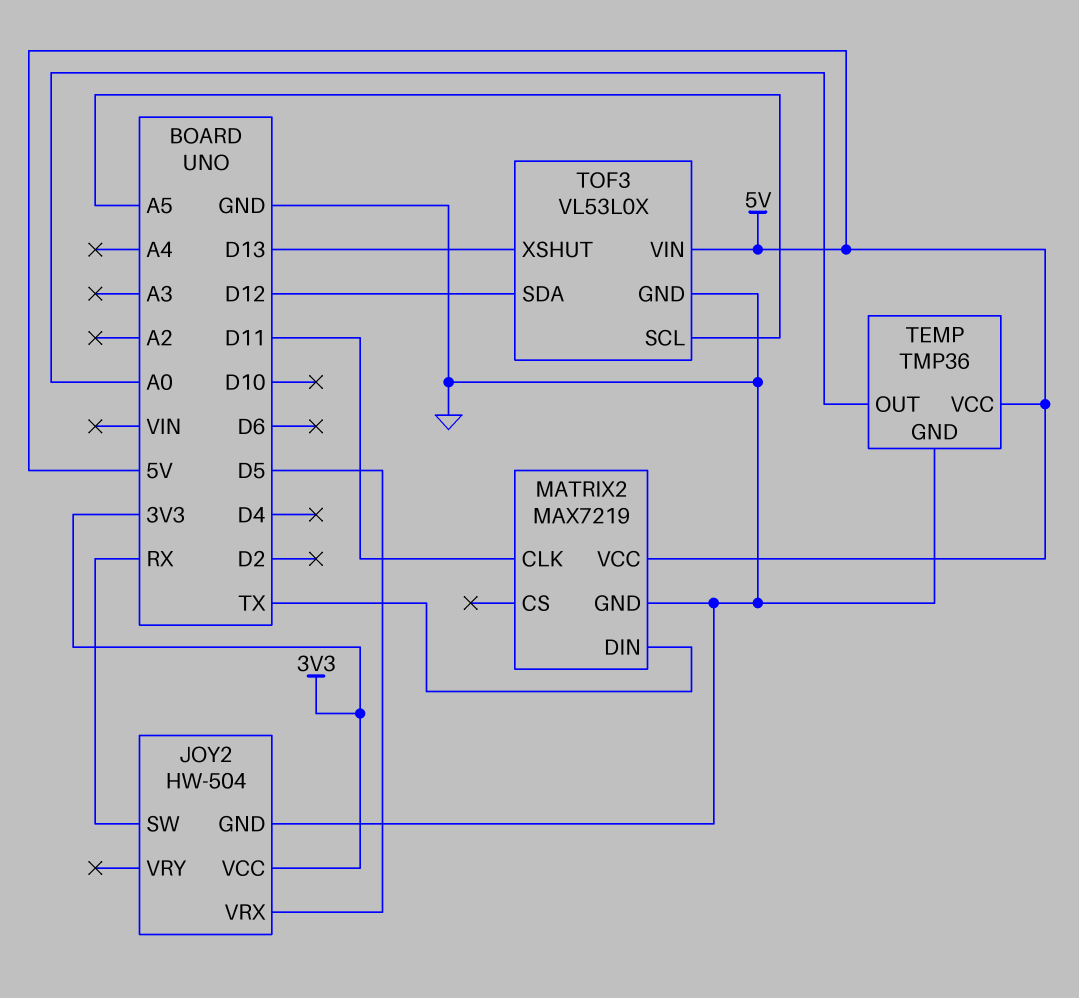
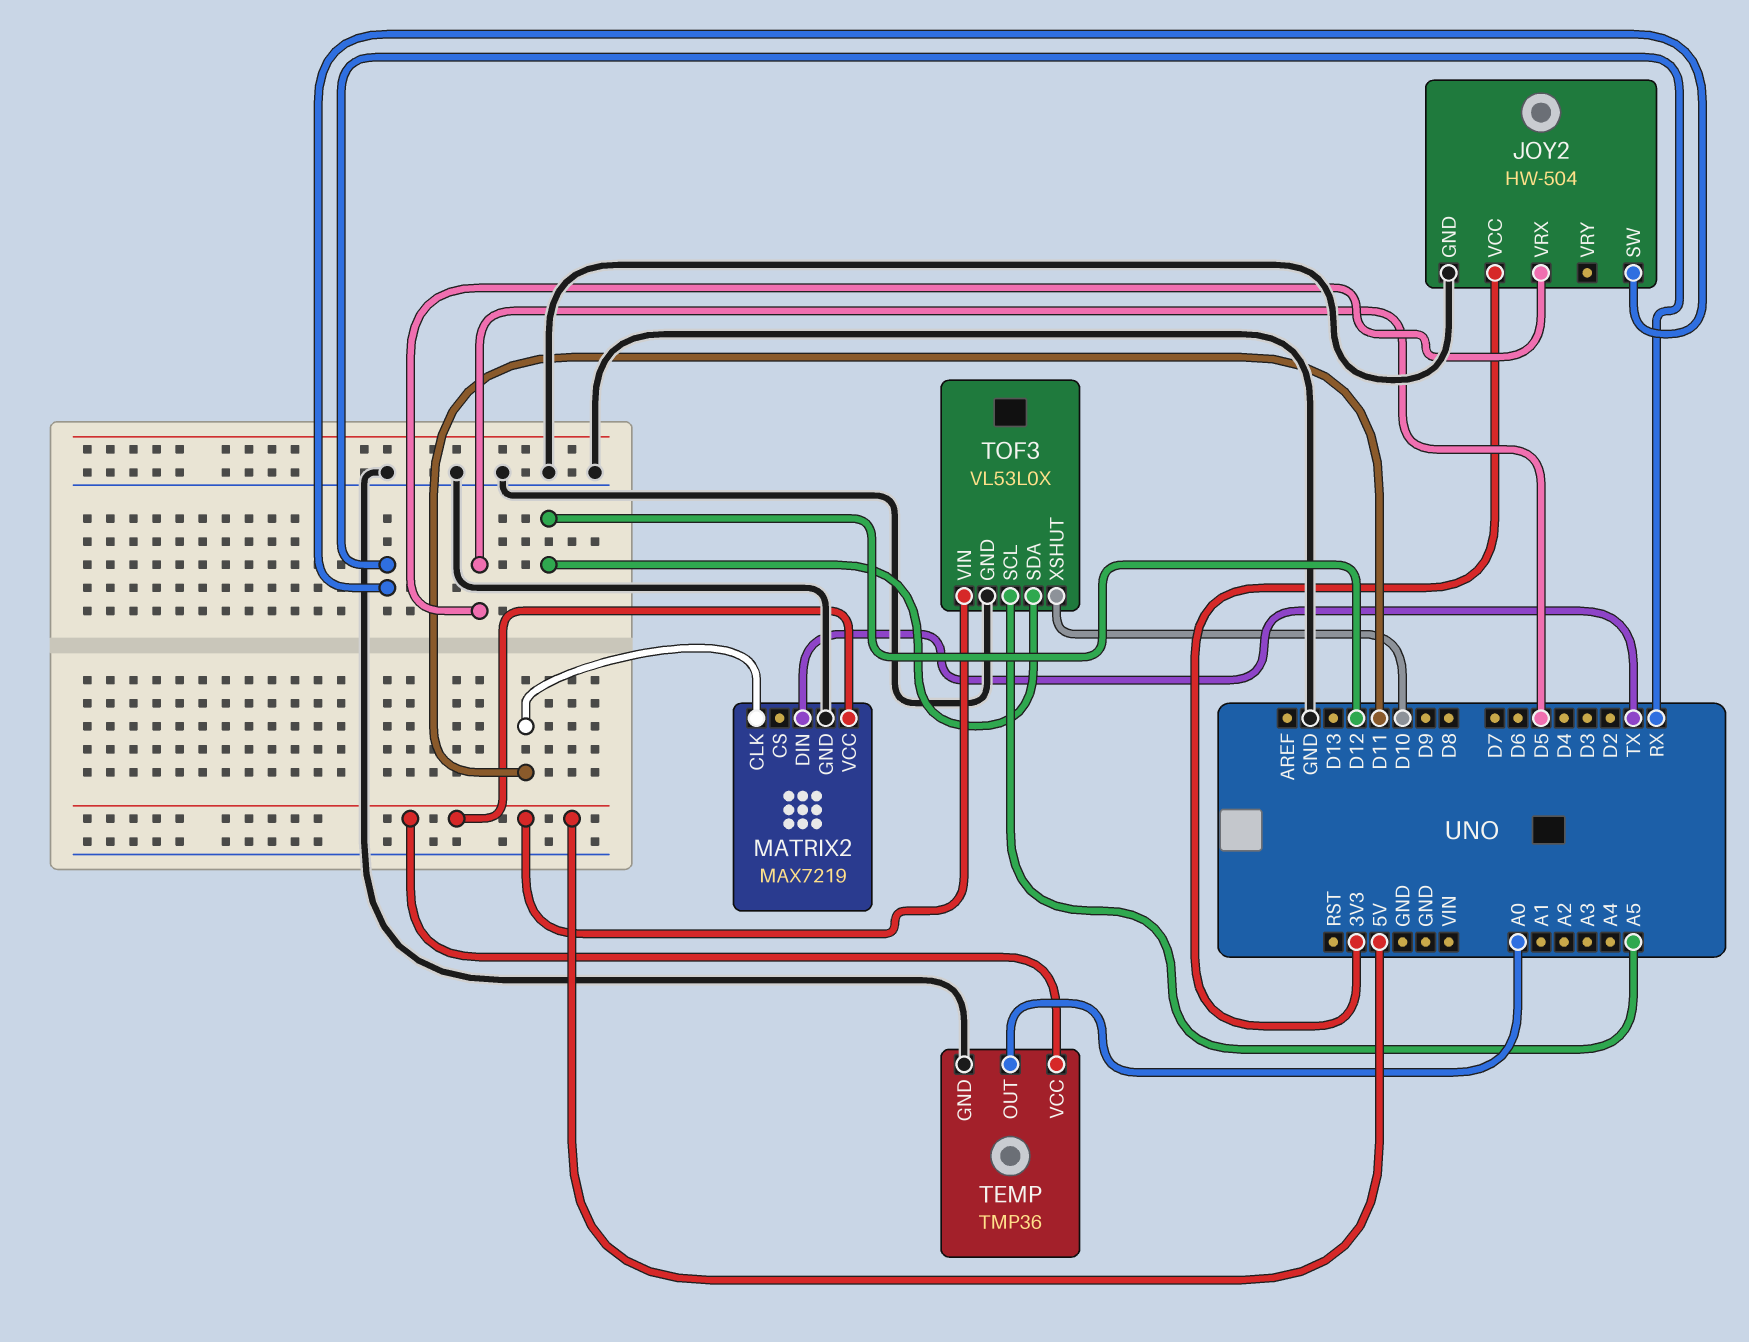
TOF3 pin XSHUT: D13 -> D10

